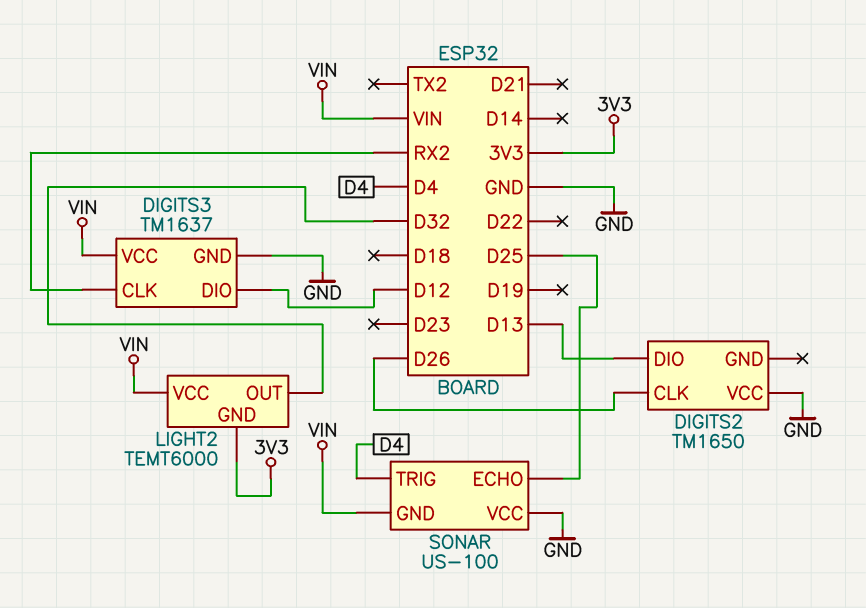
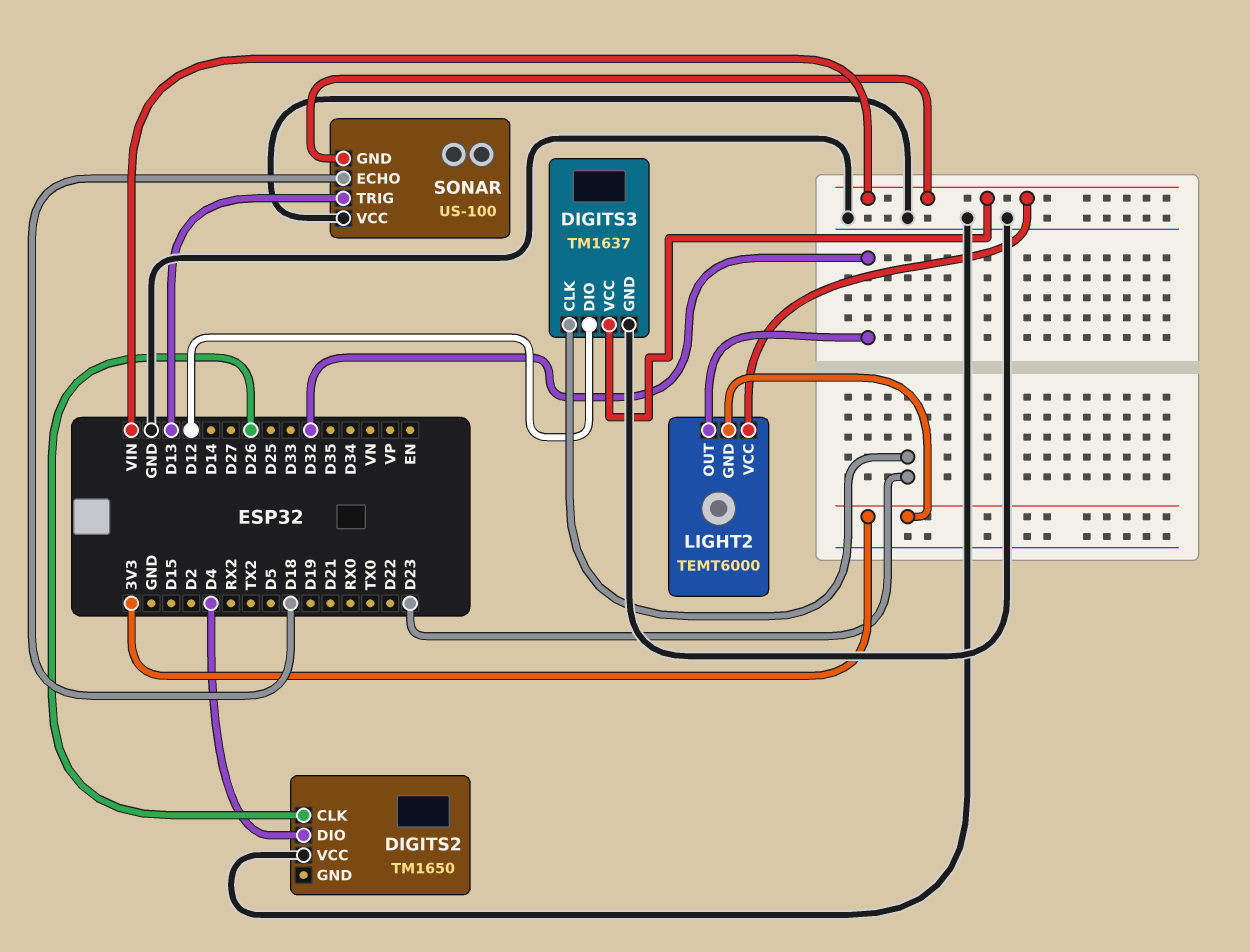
DIGITS2 pin DIO: D13 -> D4
DIGITS3 pin CLK: RX2 -> D23
SONAR pin ECHO: D25 -> D18
SONAR pin TRIG: D4 -> D13

